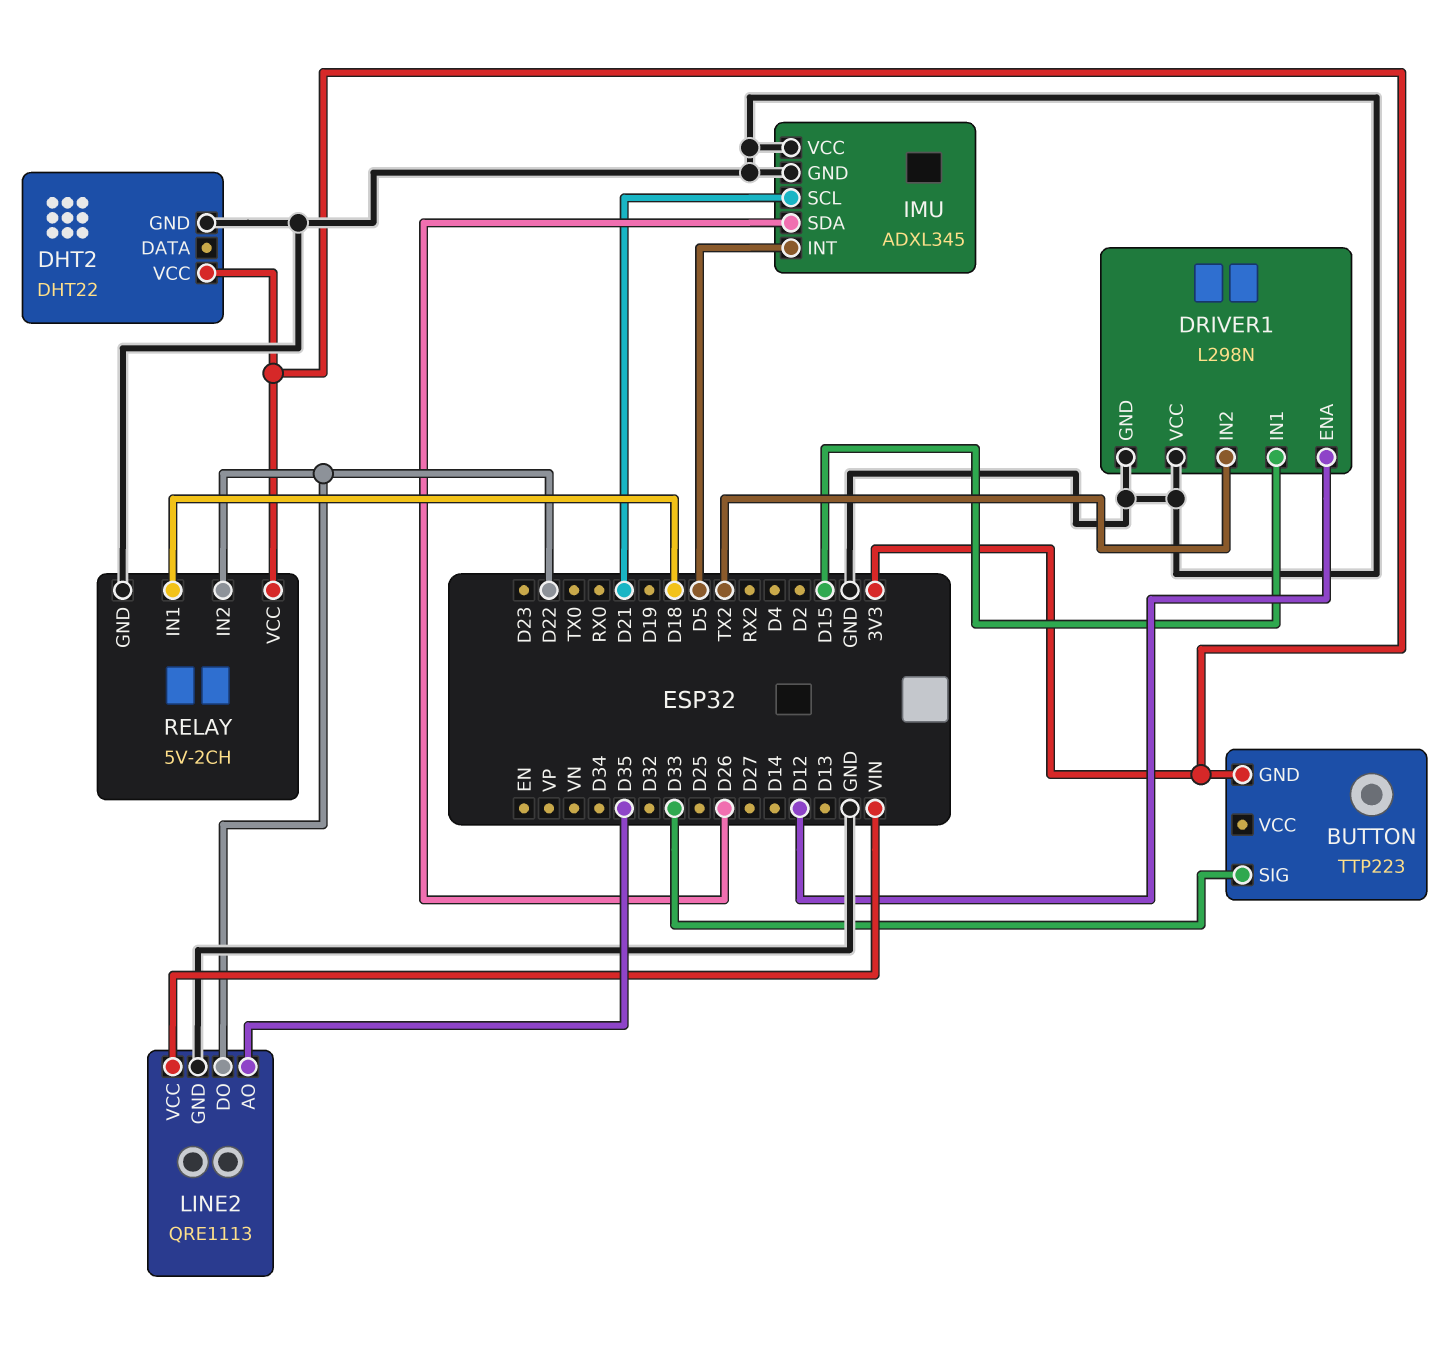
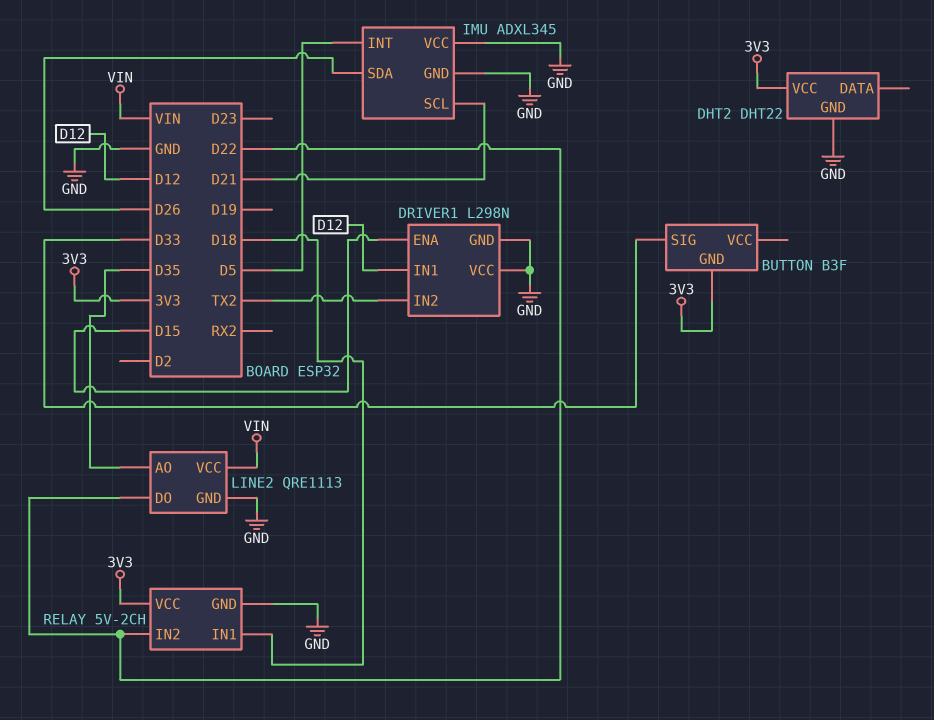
BUTTON: TTP223 -> B3F
DRIVER1 pin ENA: D12 -> D15
DRIVER1 pin IN1: D15 -> D12

